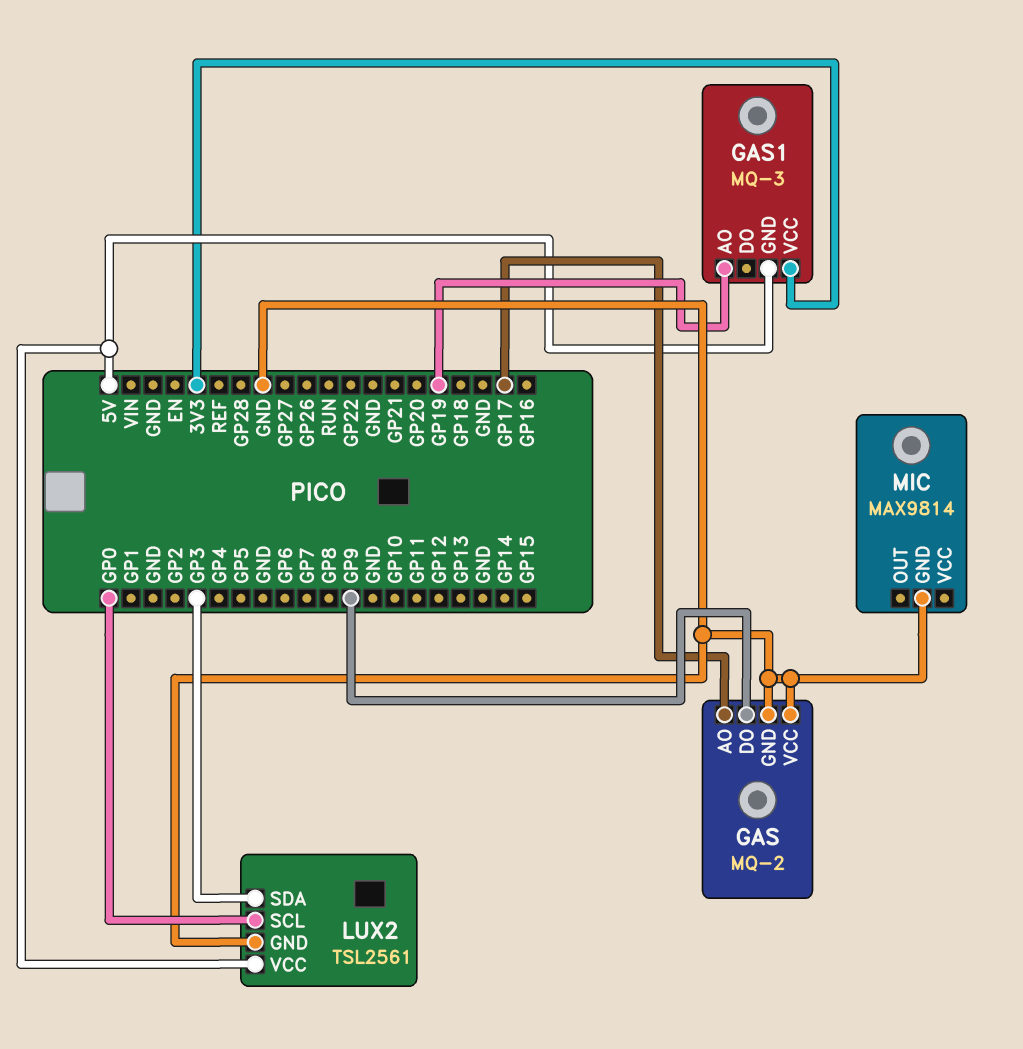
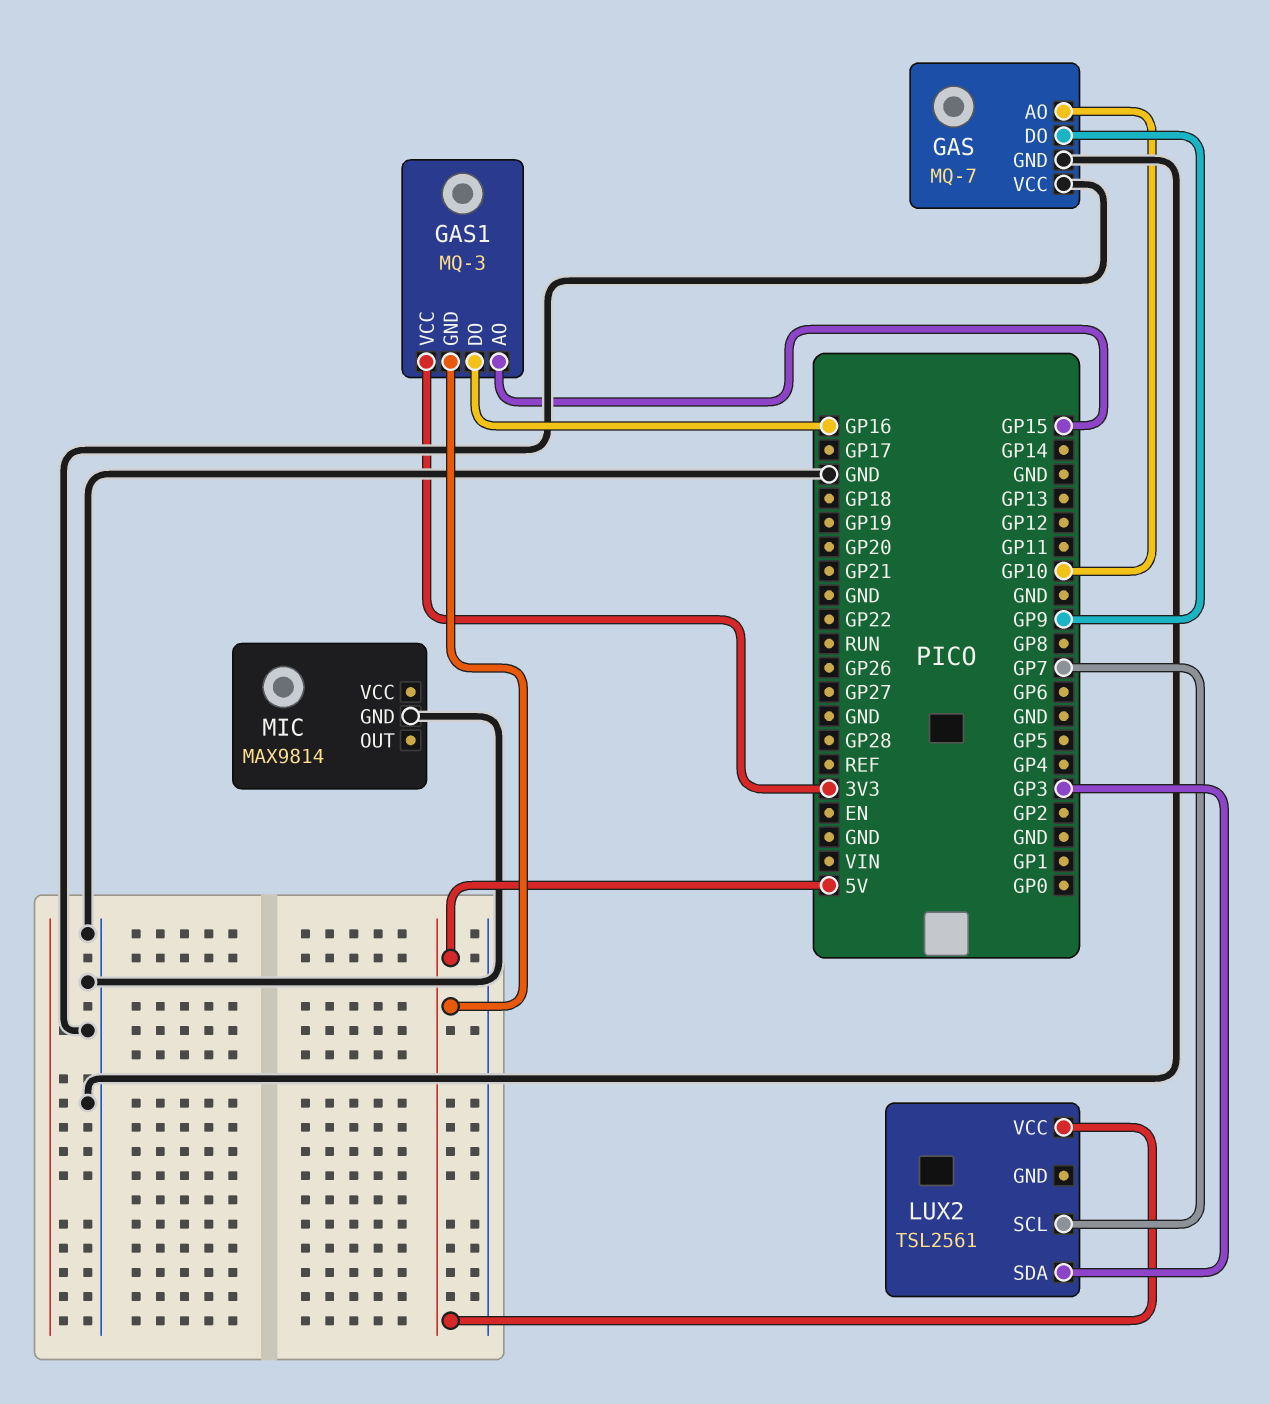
GAS: MQ-2 -> MQ-7
GAS pin AO: GP17 -> GP10
GAS1 pin AO: GP19 -> GP15
GAS1 pin DO: none -> GP16
LUX2 pin GND: GND -> none
LUX2 pin SCL: GP0 -> GP7

